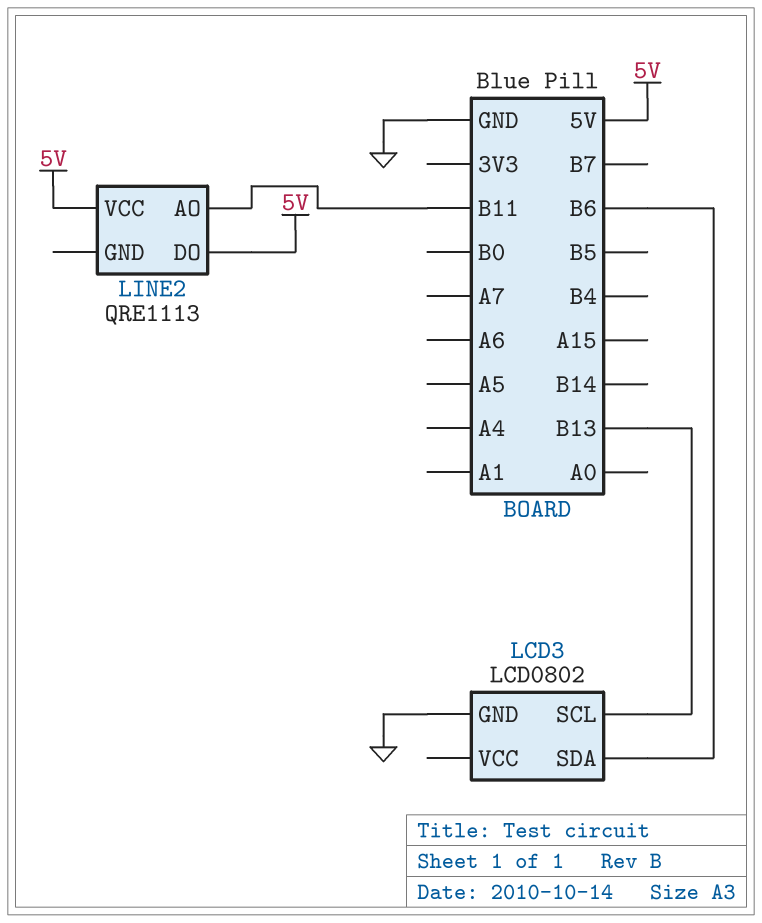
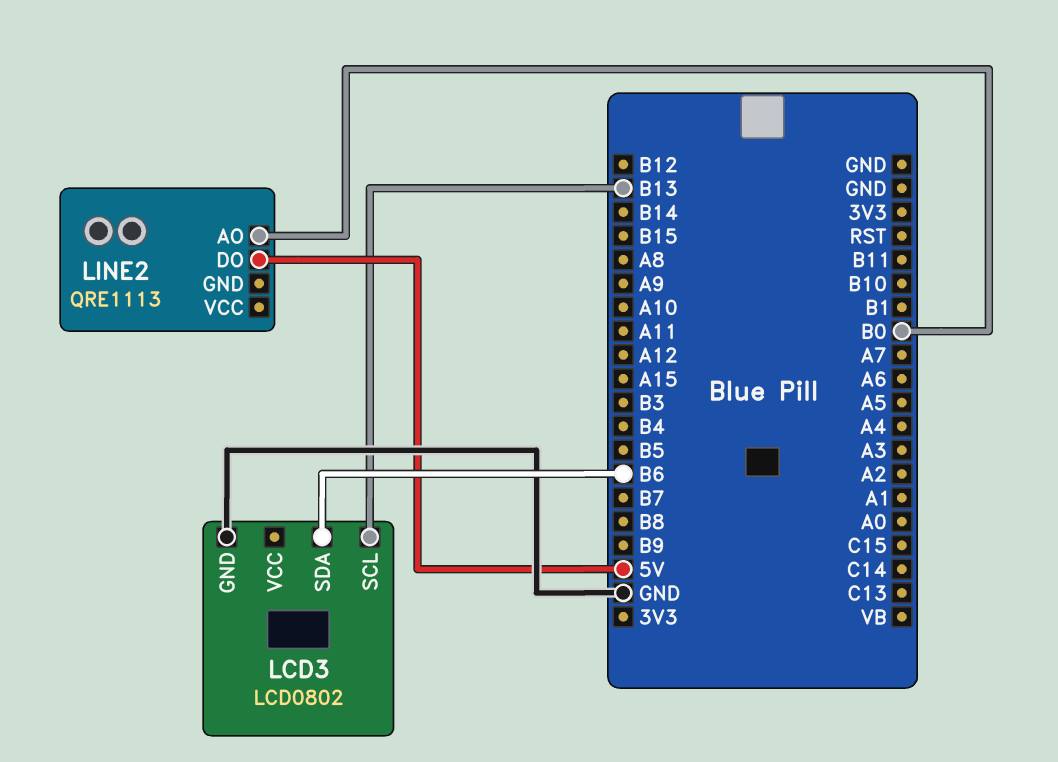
LINE2 pin AO: B11 -> B0
LINE2 pin VCC: 5V -> none

